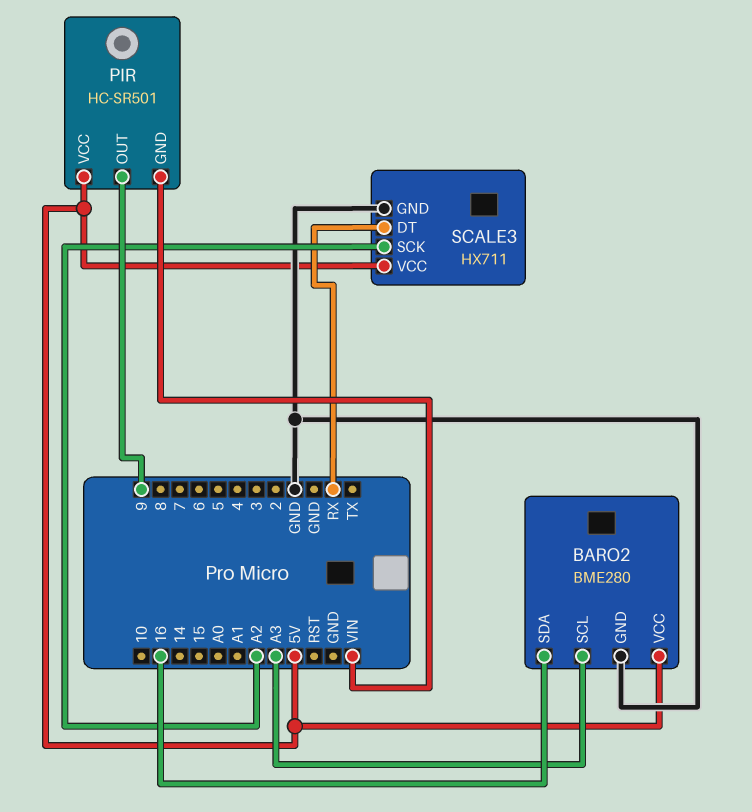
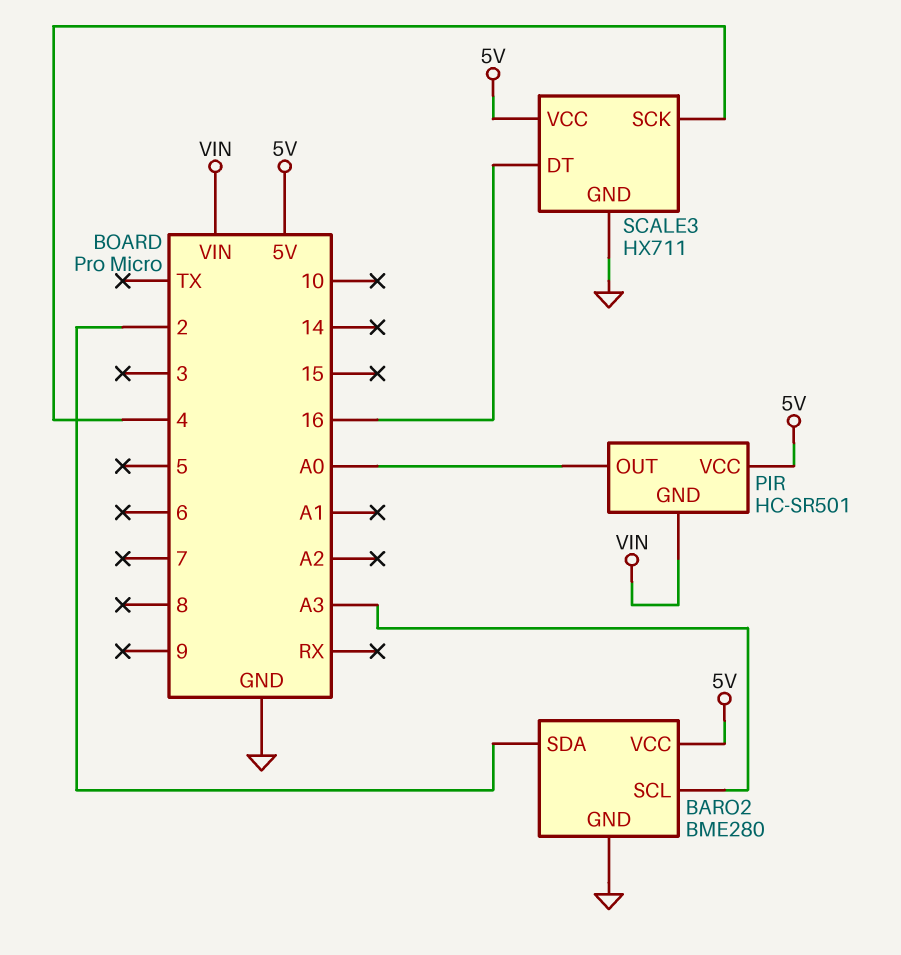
BARO2 pin SDA: 16 -> 2
PIR pin OUT: 9 -> A0
SCALE3 pin DT: RX -> 16
SCALE3 pin SCK: A2 -> 4

